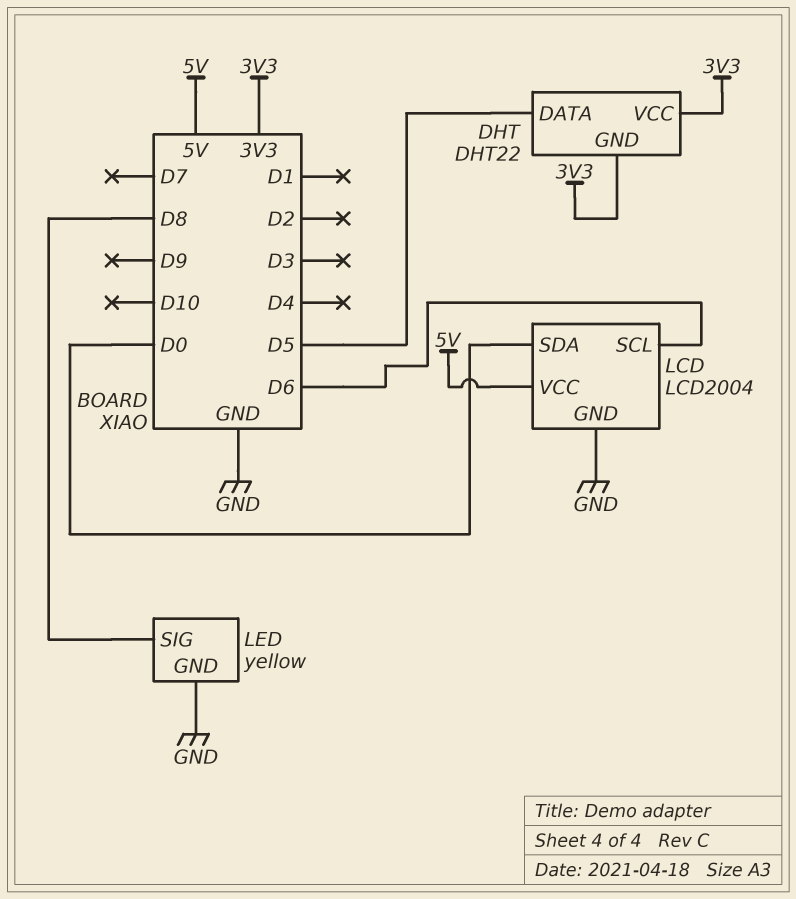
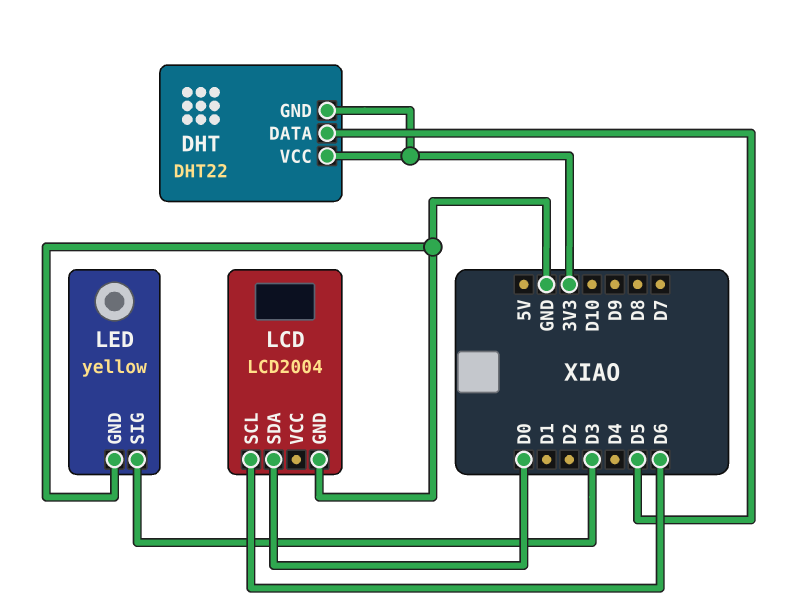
LCD pin VCC: 5V -> none
LED pin SIG: D8 -> D3

